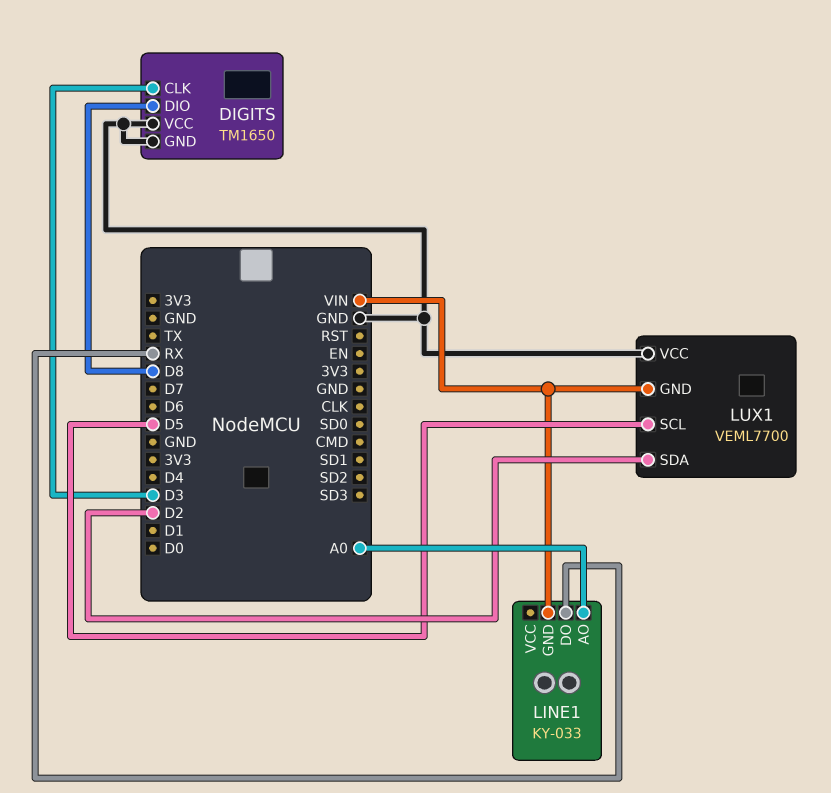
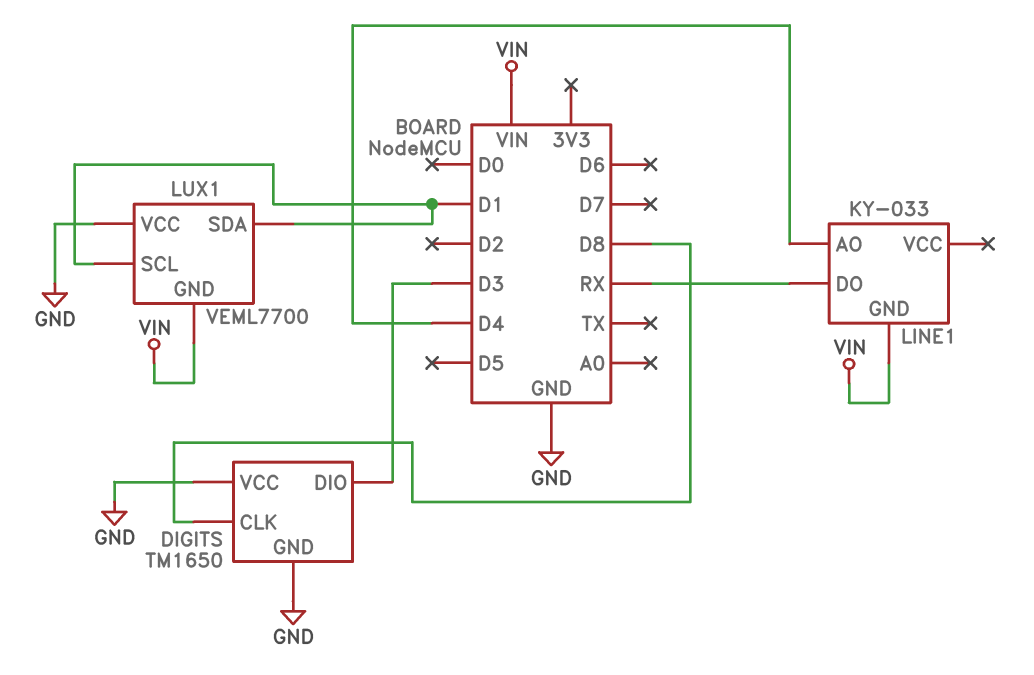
DIGITS pin CLK: D3 -> D8
DIGITS pin DIO: D8 -> D3
LINE1 pin AO: A0 -> D4
LUX1 pin SCL: D5 -> D1
LUX1 pin SDA: D2 -> D1

